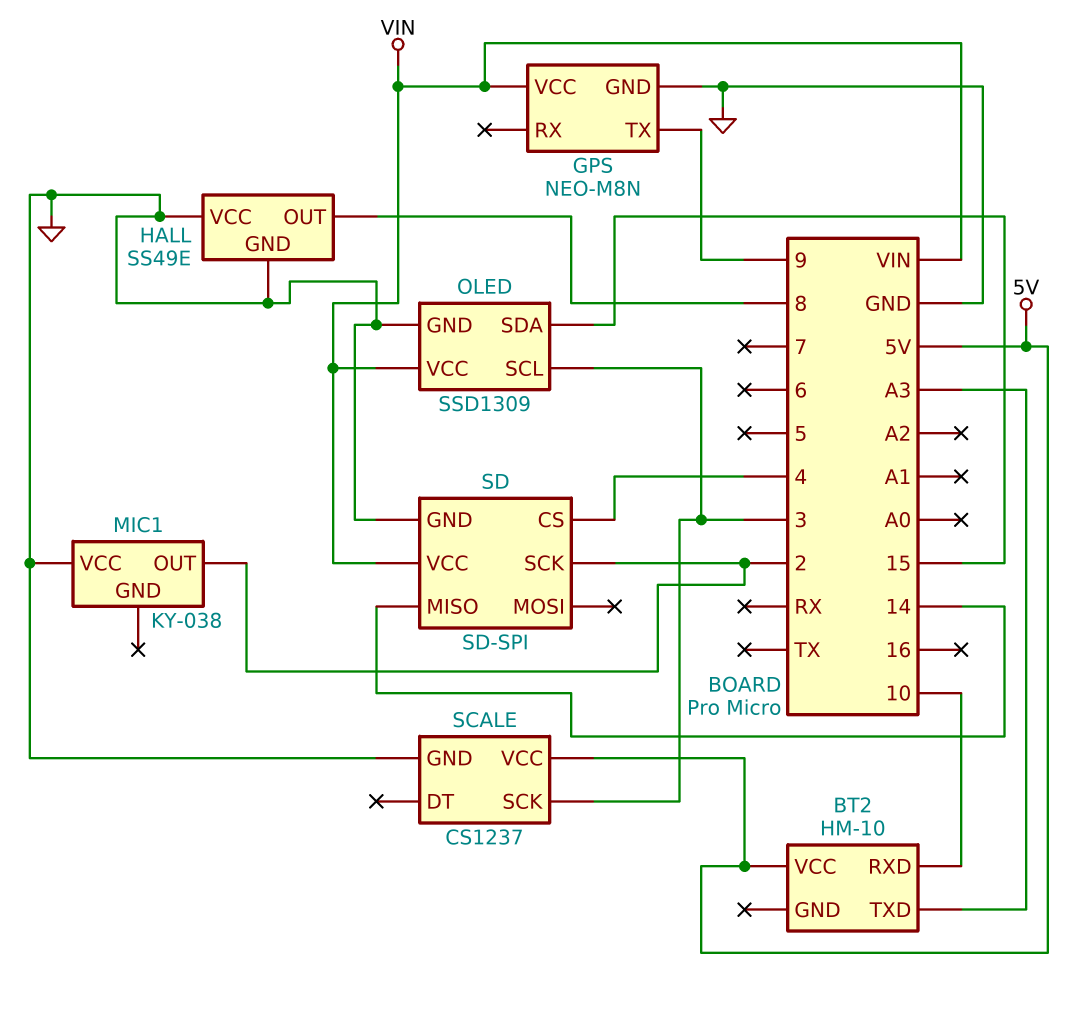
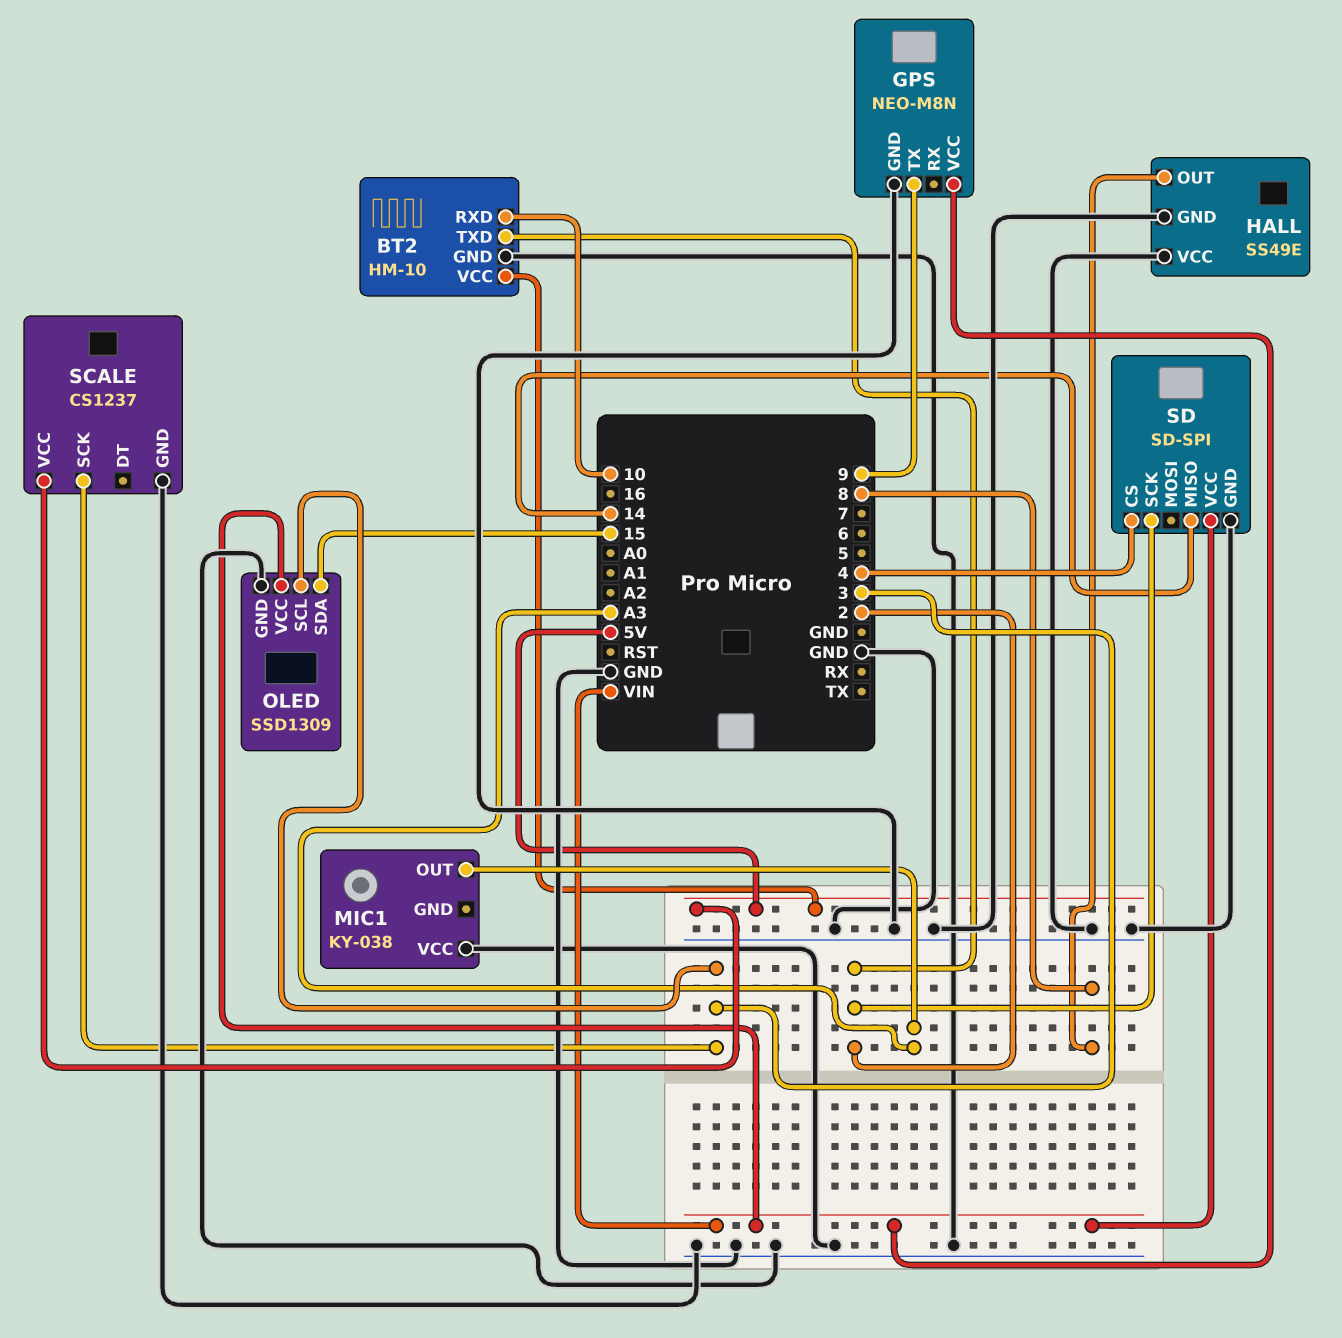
BT2 pin GND: none -> GND
BT2 pin TXD: A3 -> 2
MIC1 pin OUT: 2 -> A3

